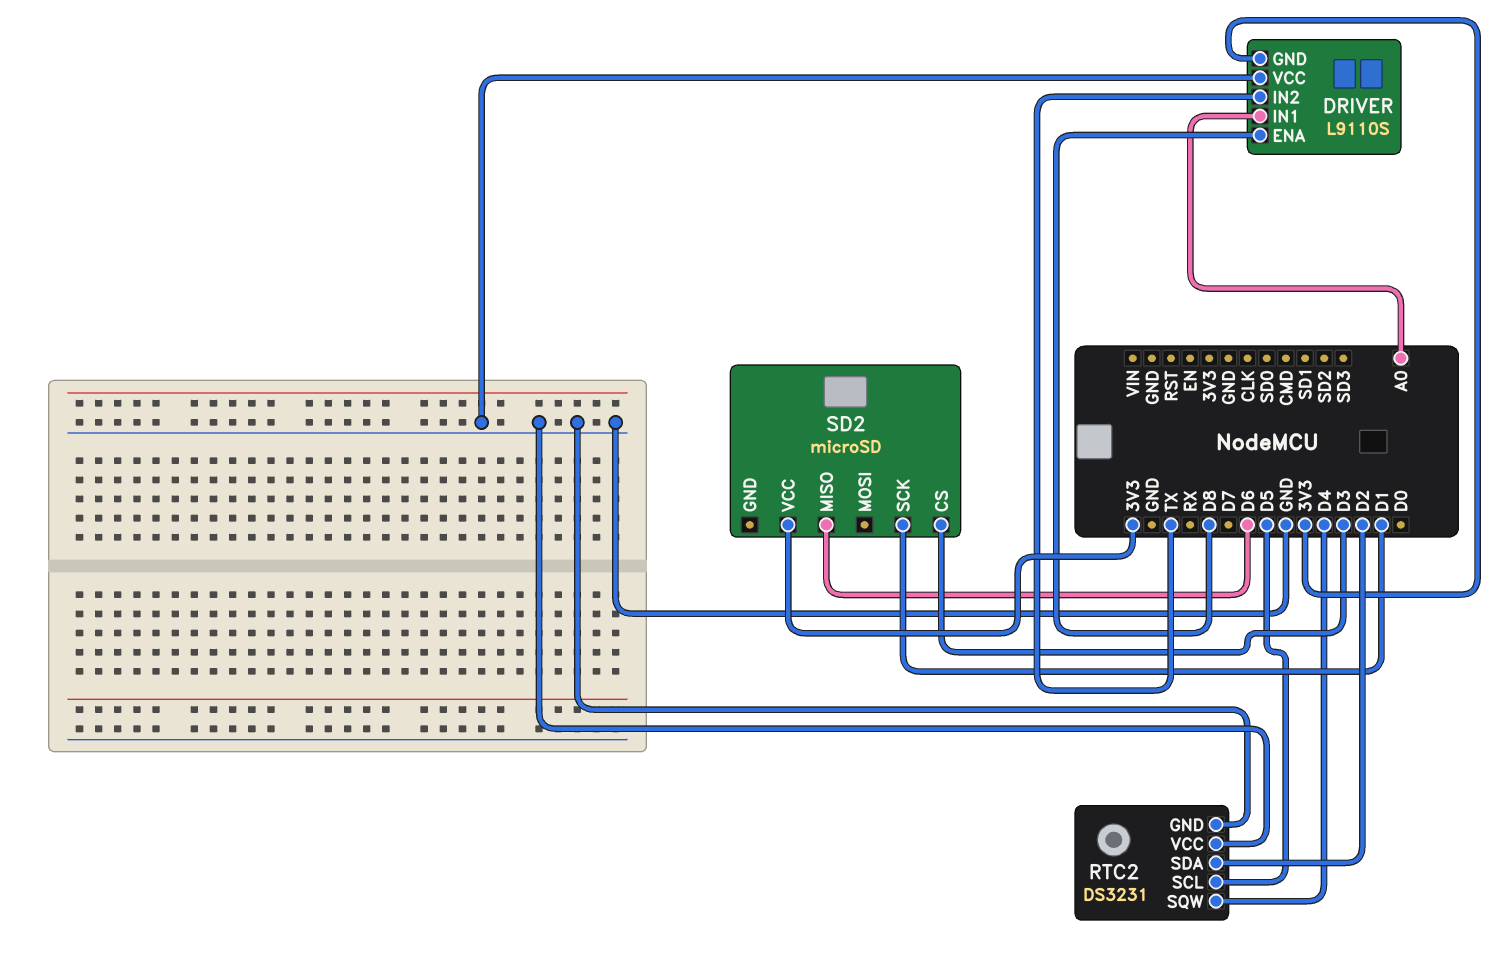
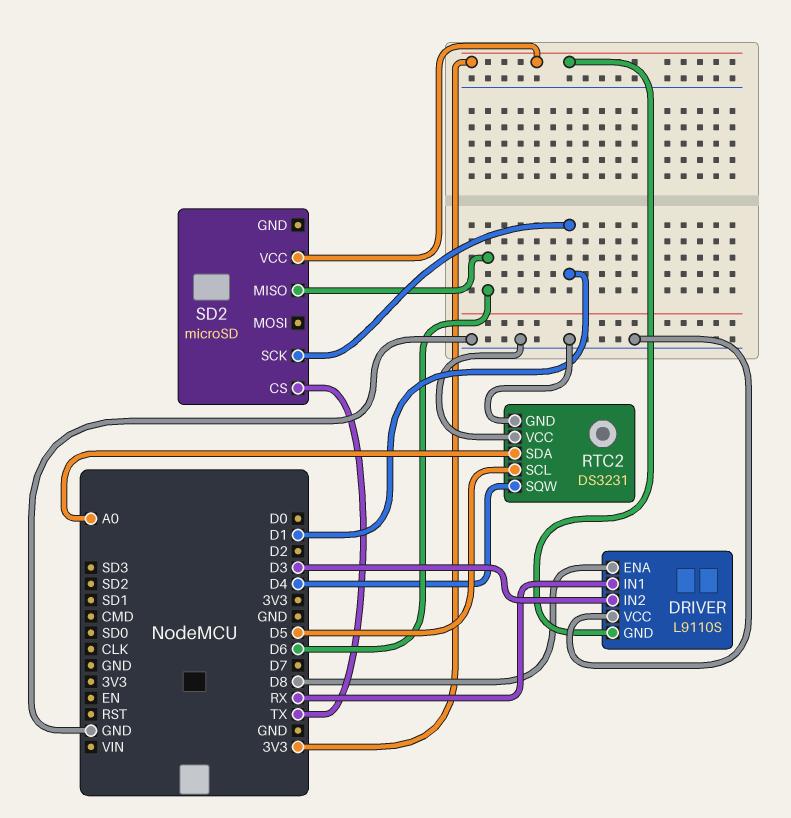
DRIVER pin IN1: A0 -> RX
DRIVER pin IN2: TX -> D3
RTC2 pin SDA: D2 -> A0
SD2 pin CS: D3 -> TX

